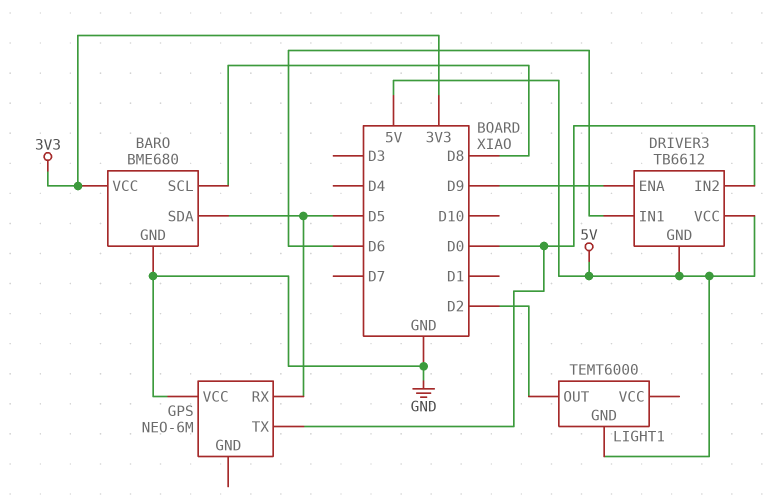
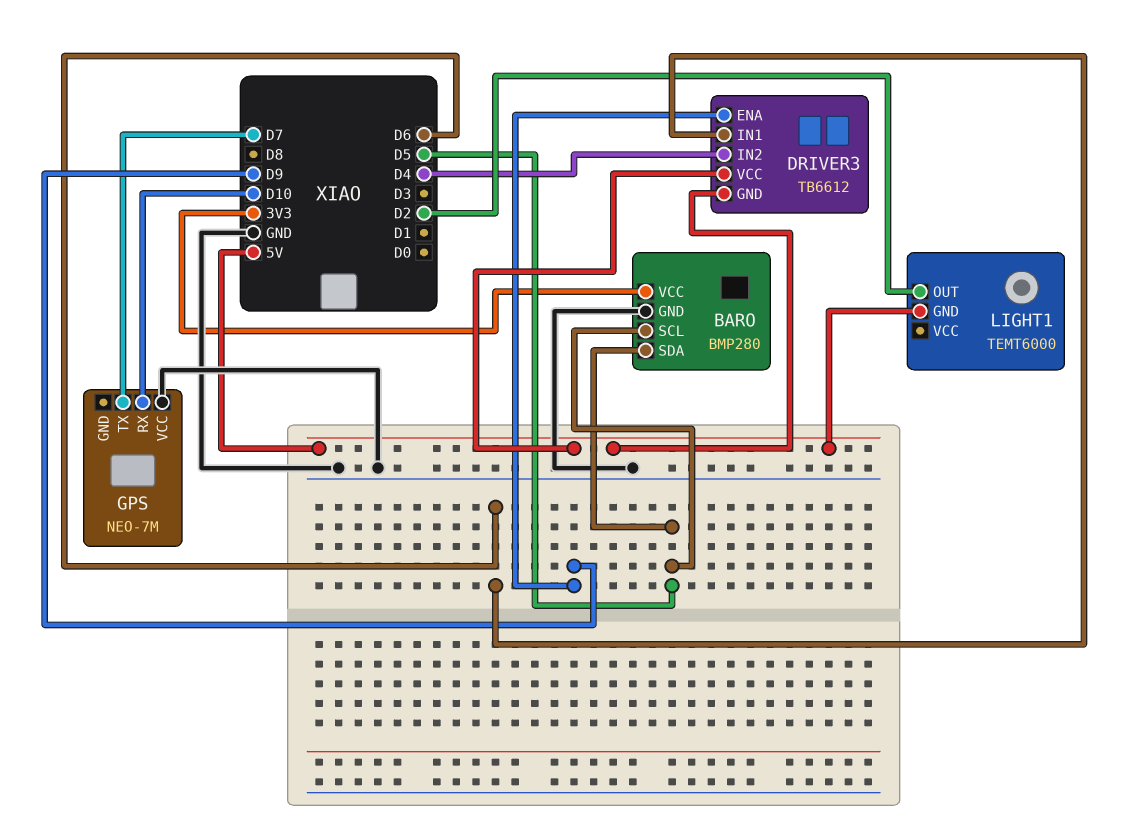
BARO: BME680 -> BMP280
BARO pin SCL: D8 -> D5
DRIVER3 pin IN2: D0 -> D4
GPS: NEO-6M -> NEO-7M
GPS pin RX: D5 -> D10
GPS pin TX: D0 -> D7

